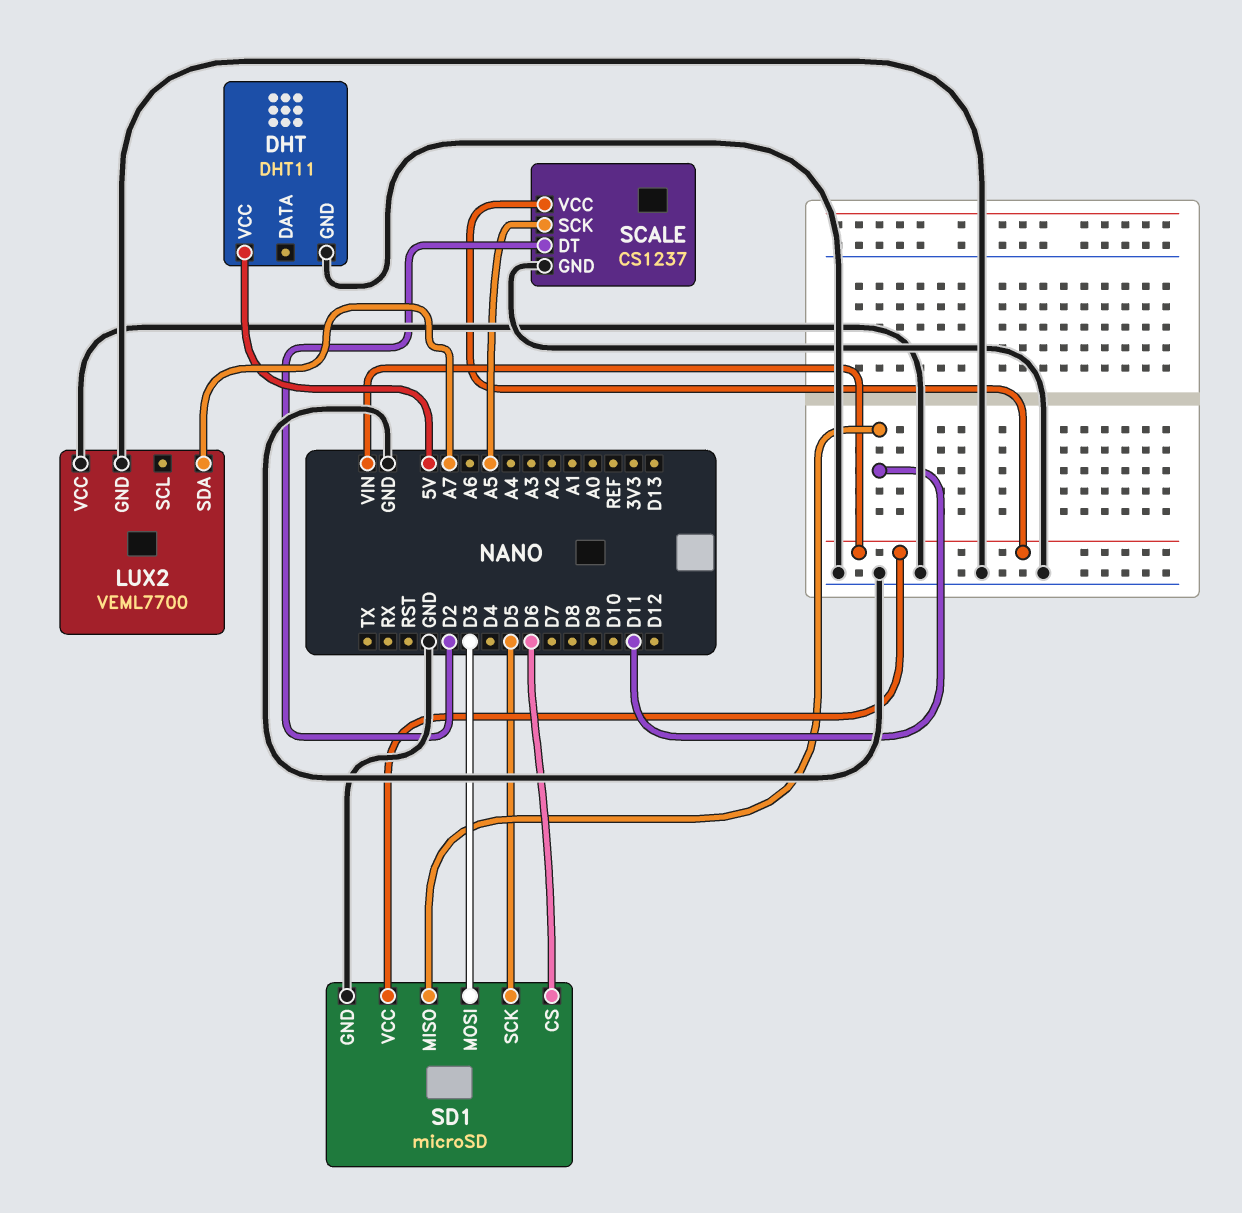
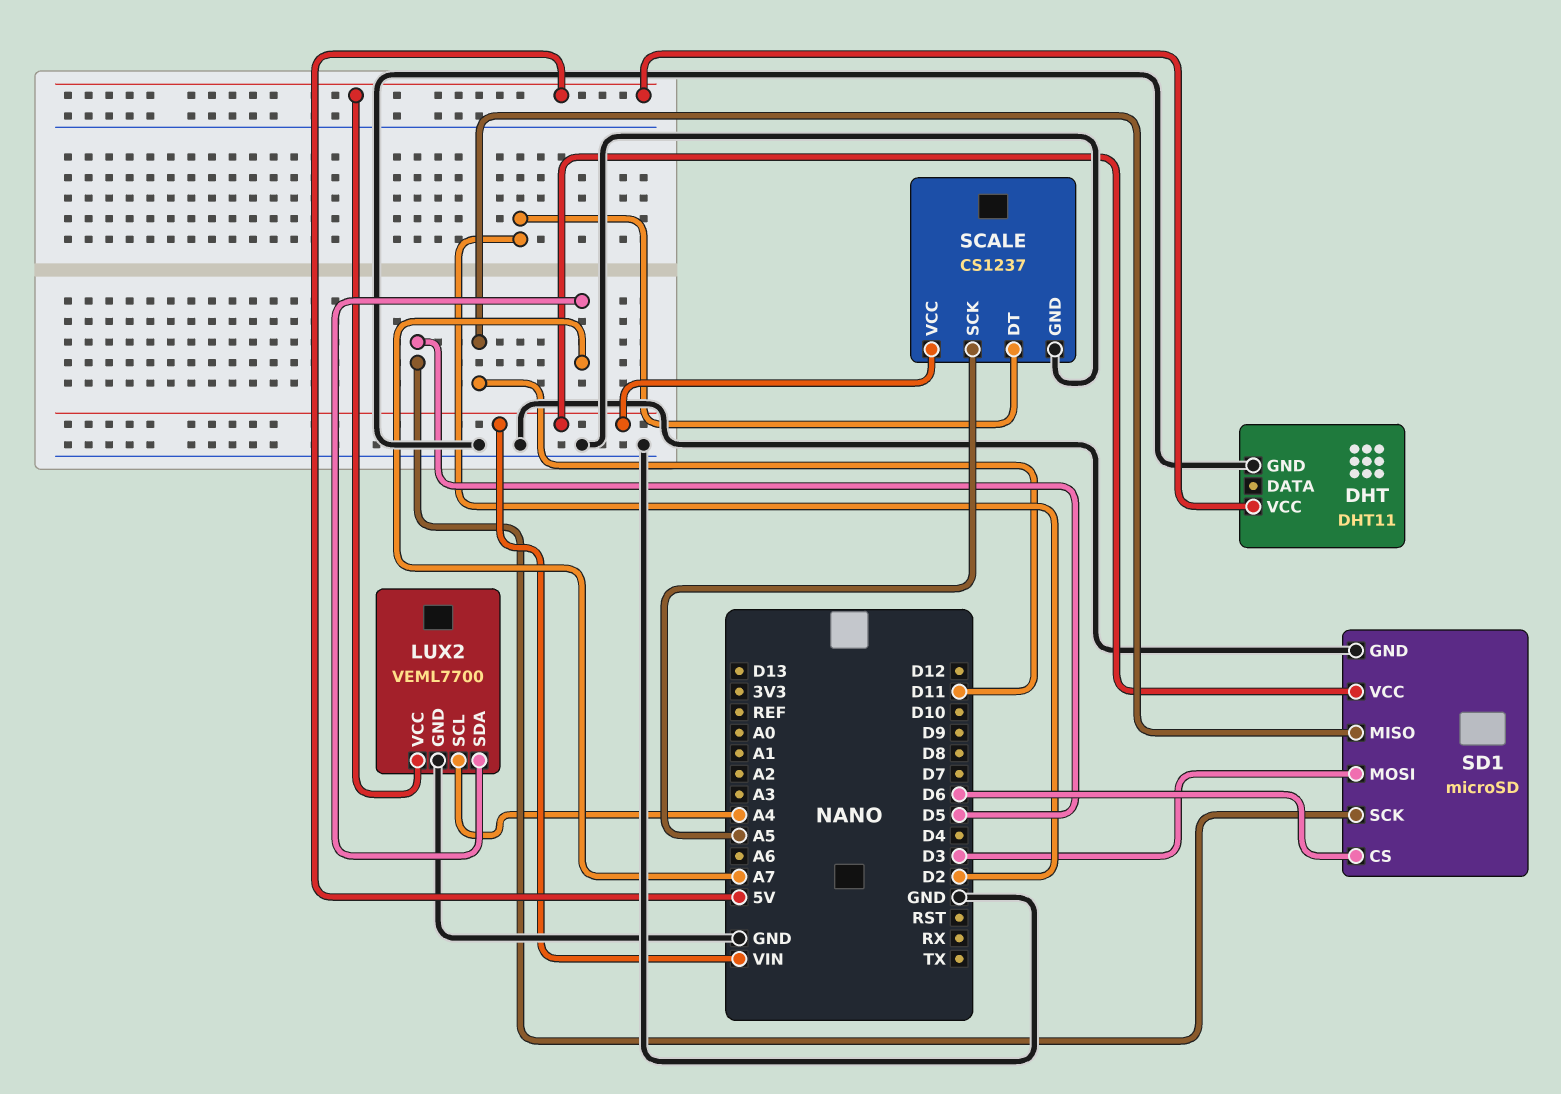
LUX2 pin SCL: none -> A4
LUX2 pin VCC: GND -> 5V

